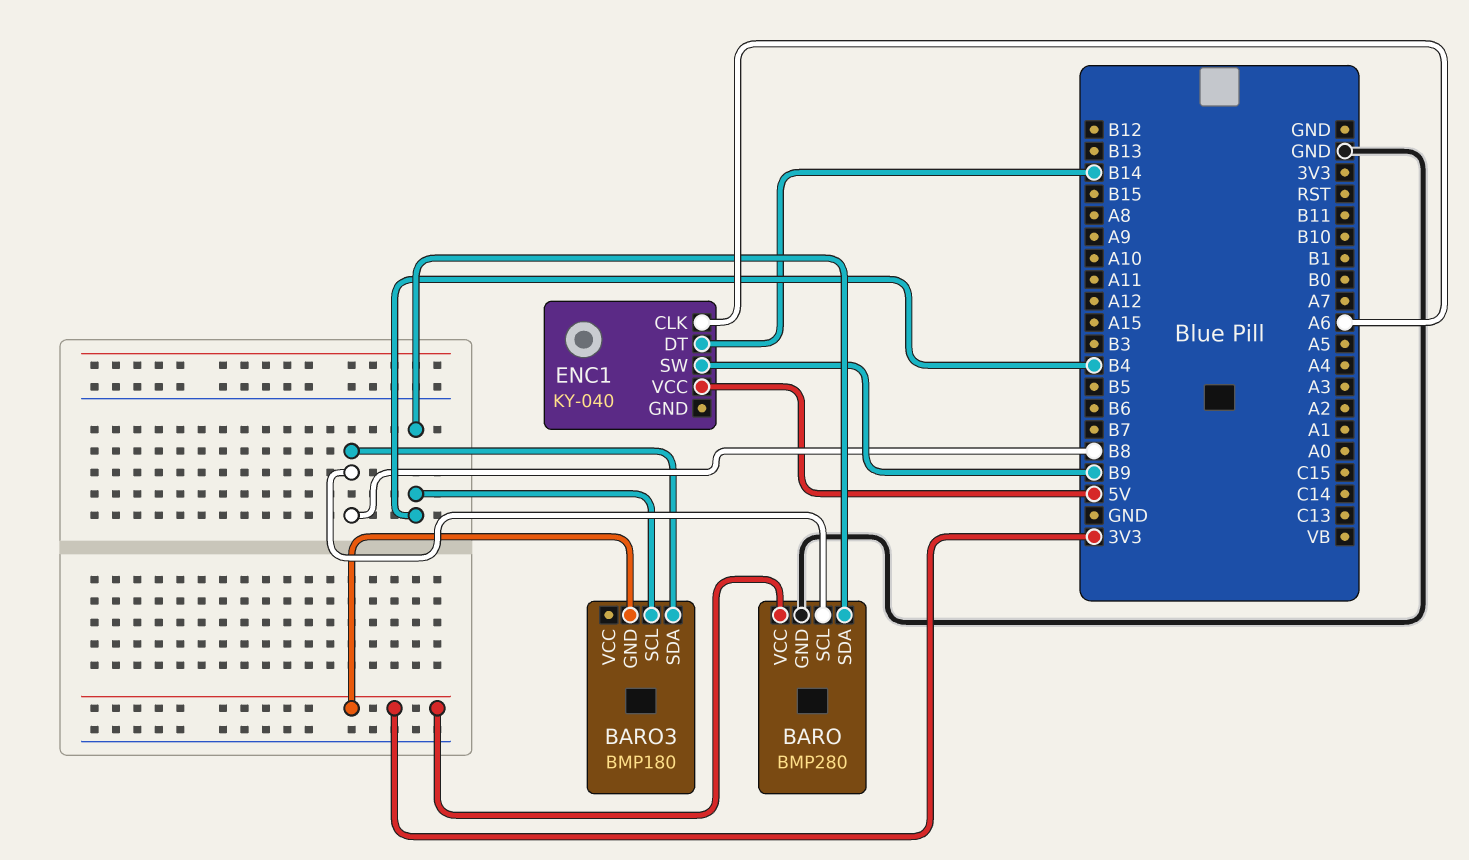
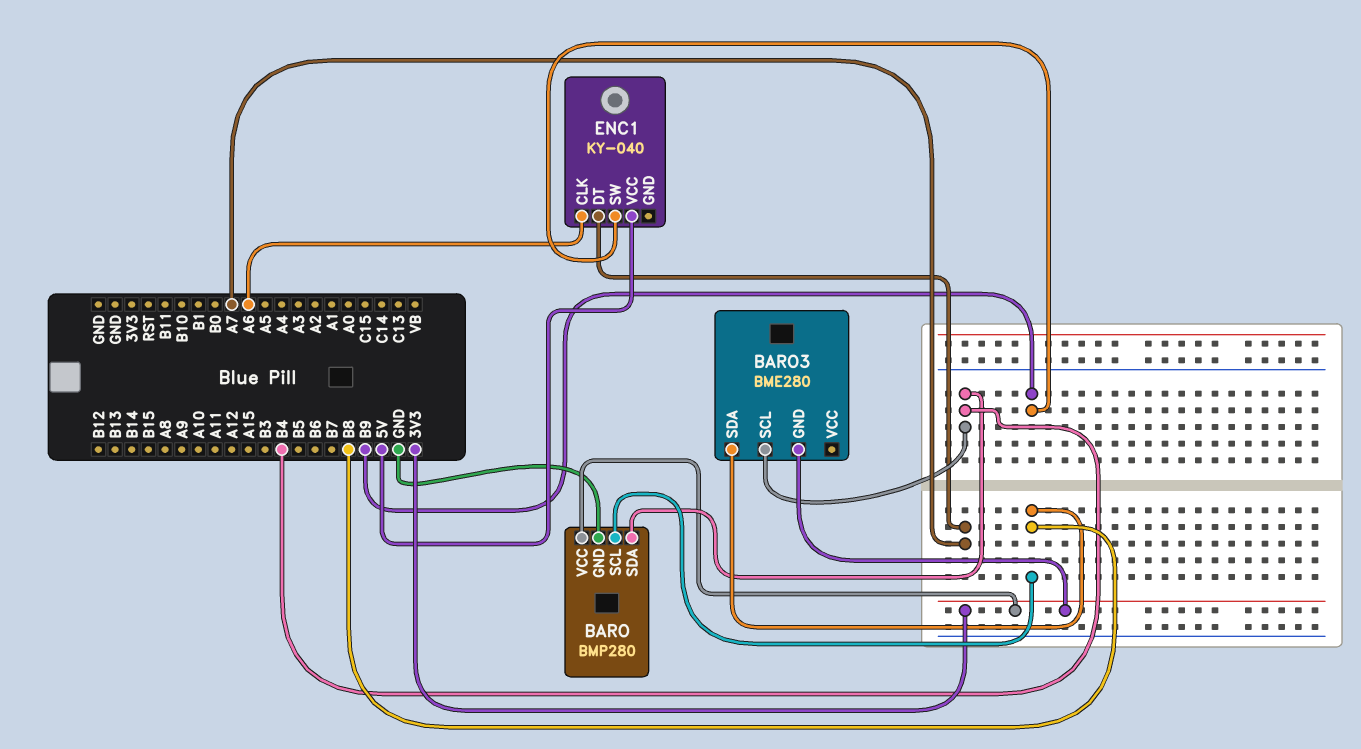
BARO3: BMP180 -> BME280
ENC1 pin DT: B14 -> A7

